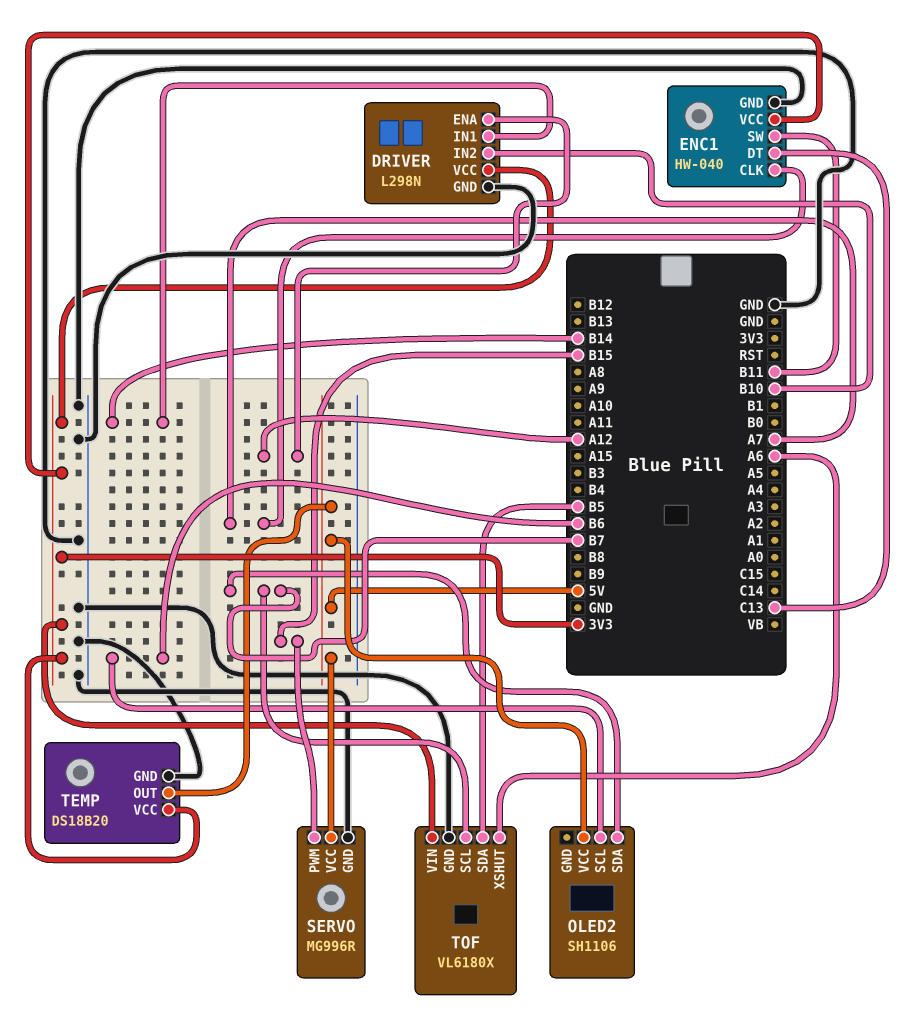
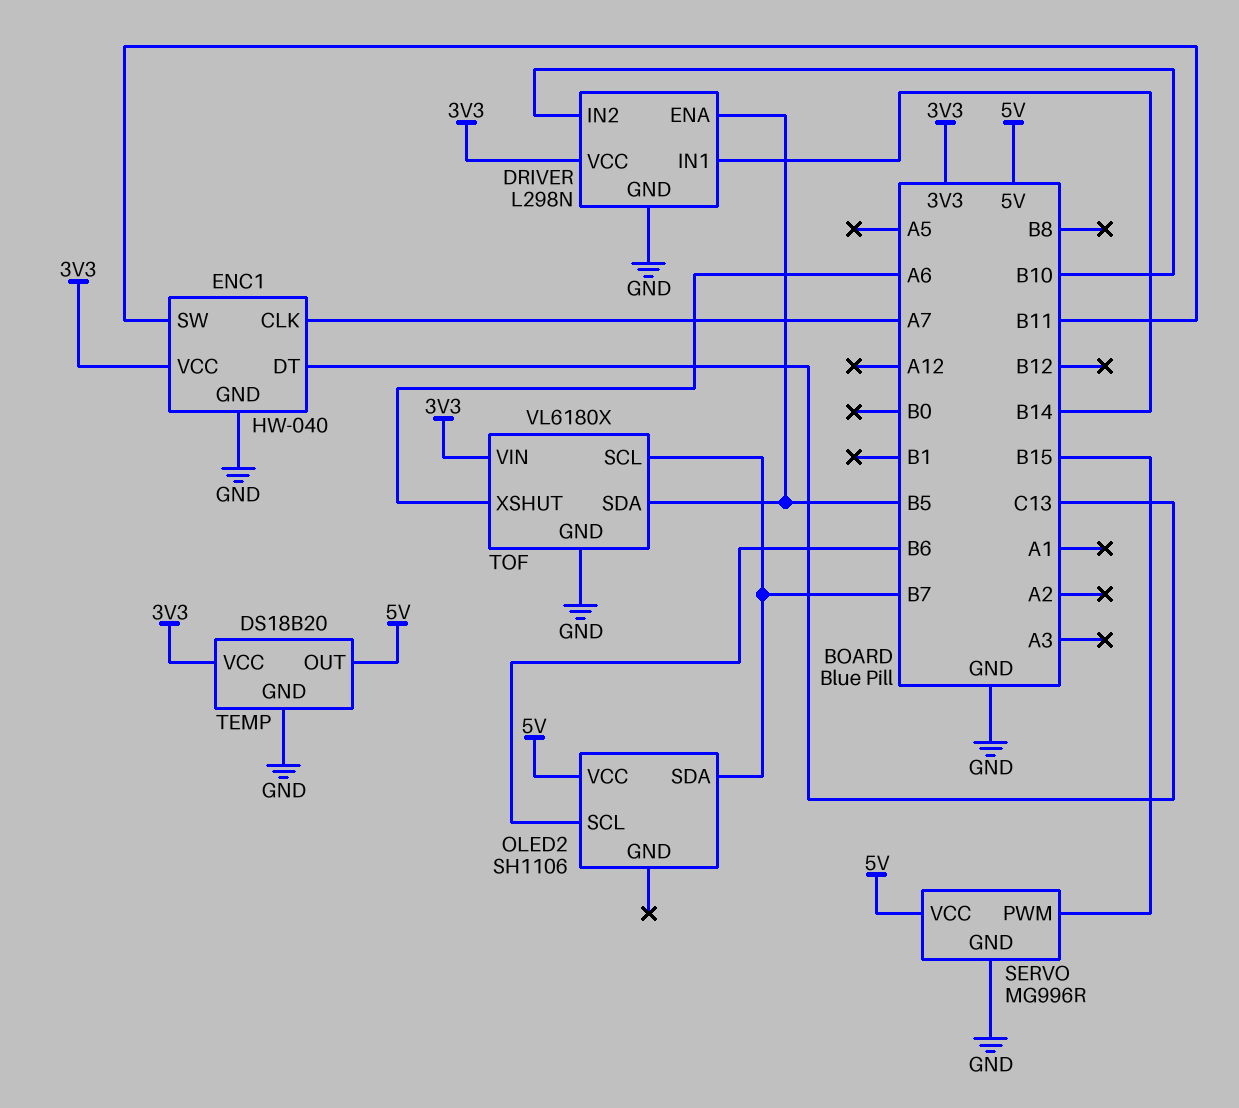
DRIVER pin ENA: A12 -> B5

